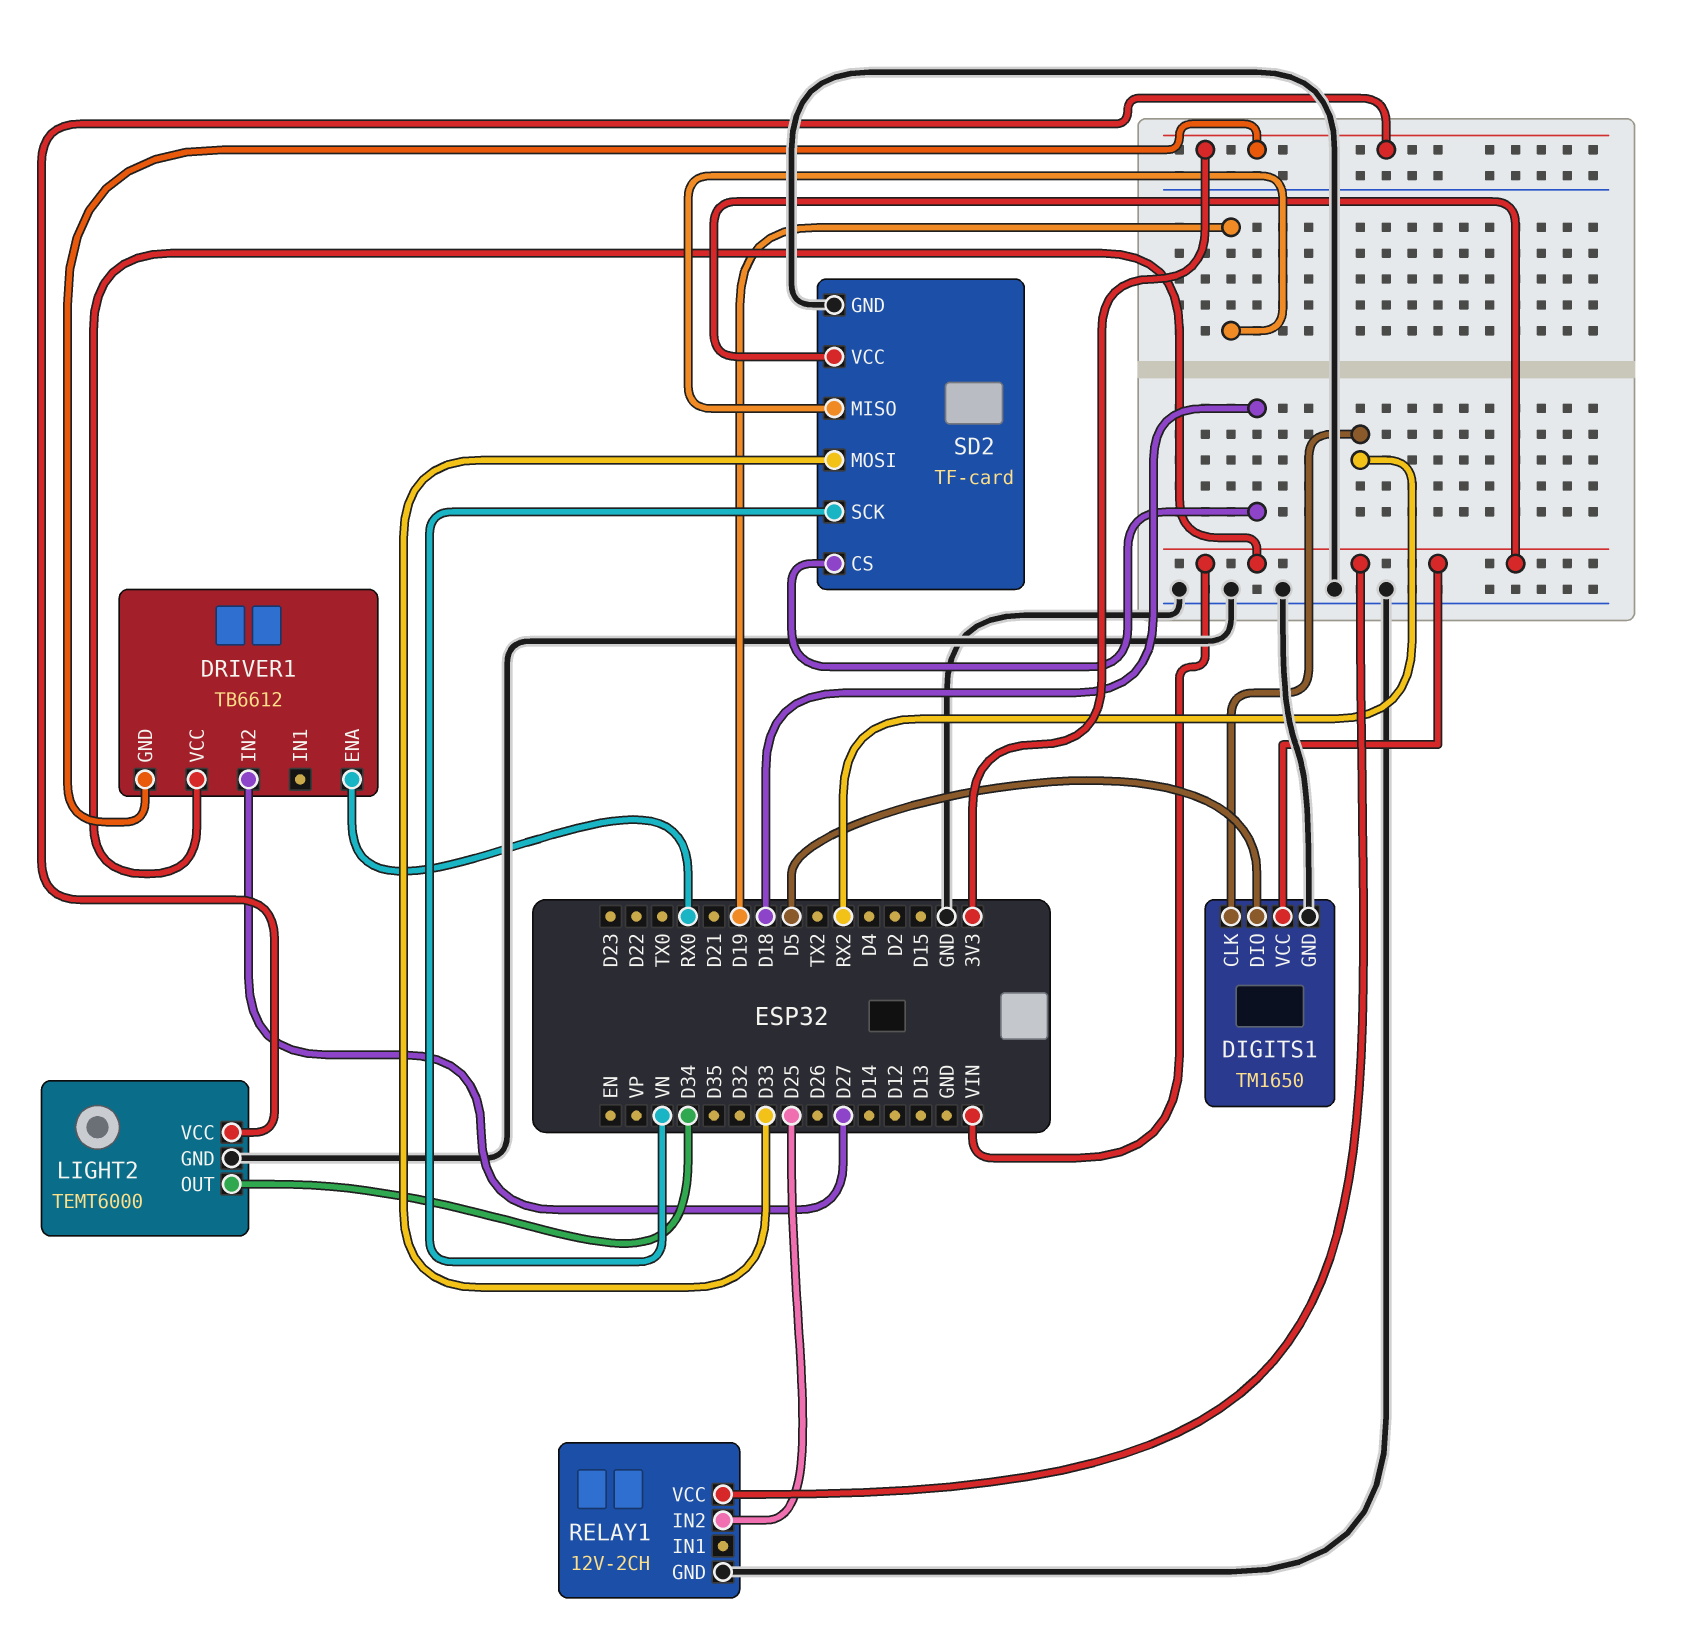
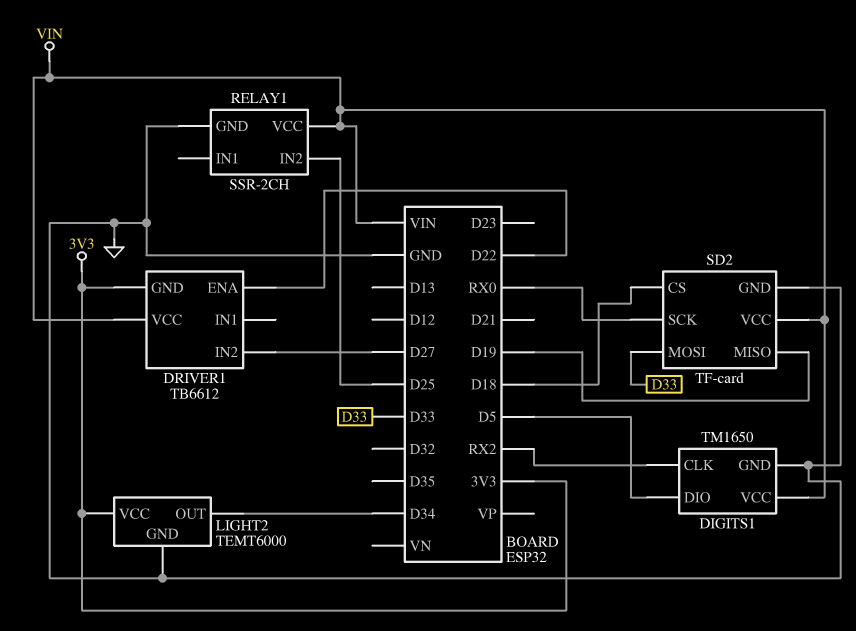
DRIVER1 pin ENA: RX0 -> D22
RELAY1: 12V-2CH -> SSR-2CH
SD2 pin SCK: VN -> RX0

